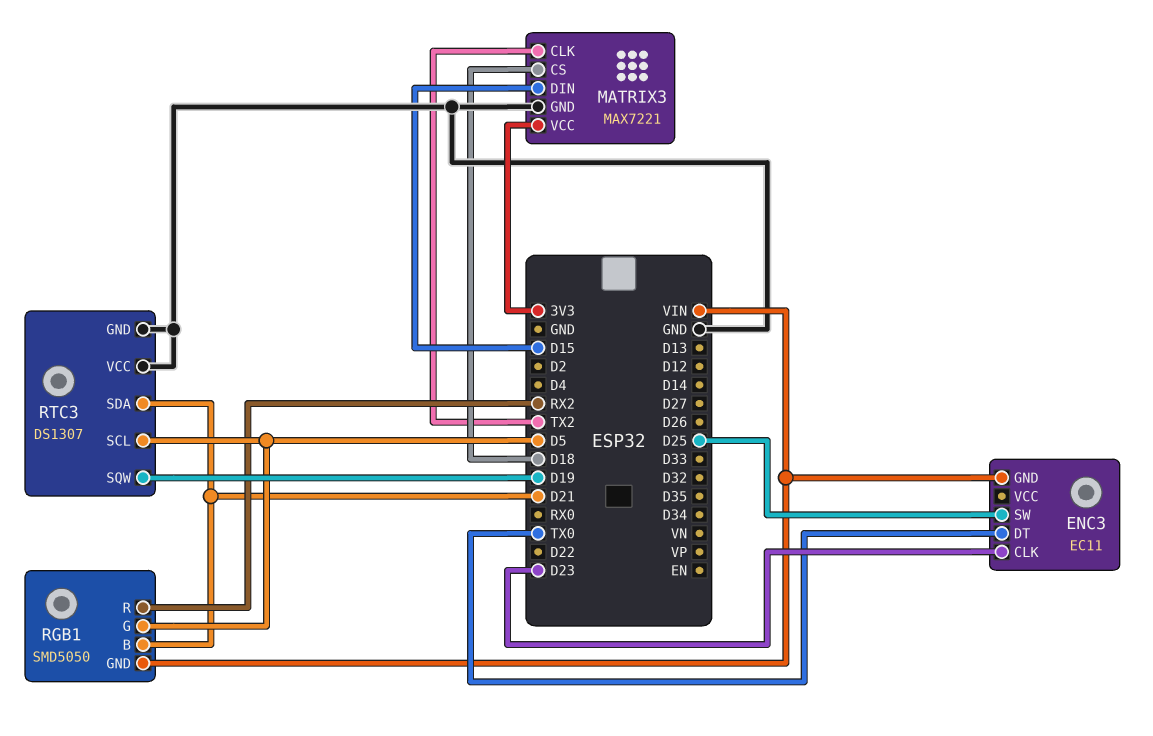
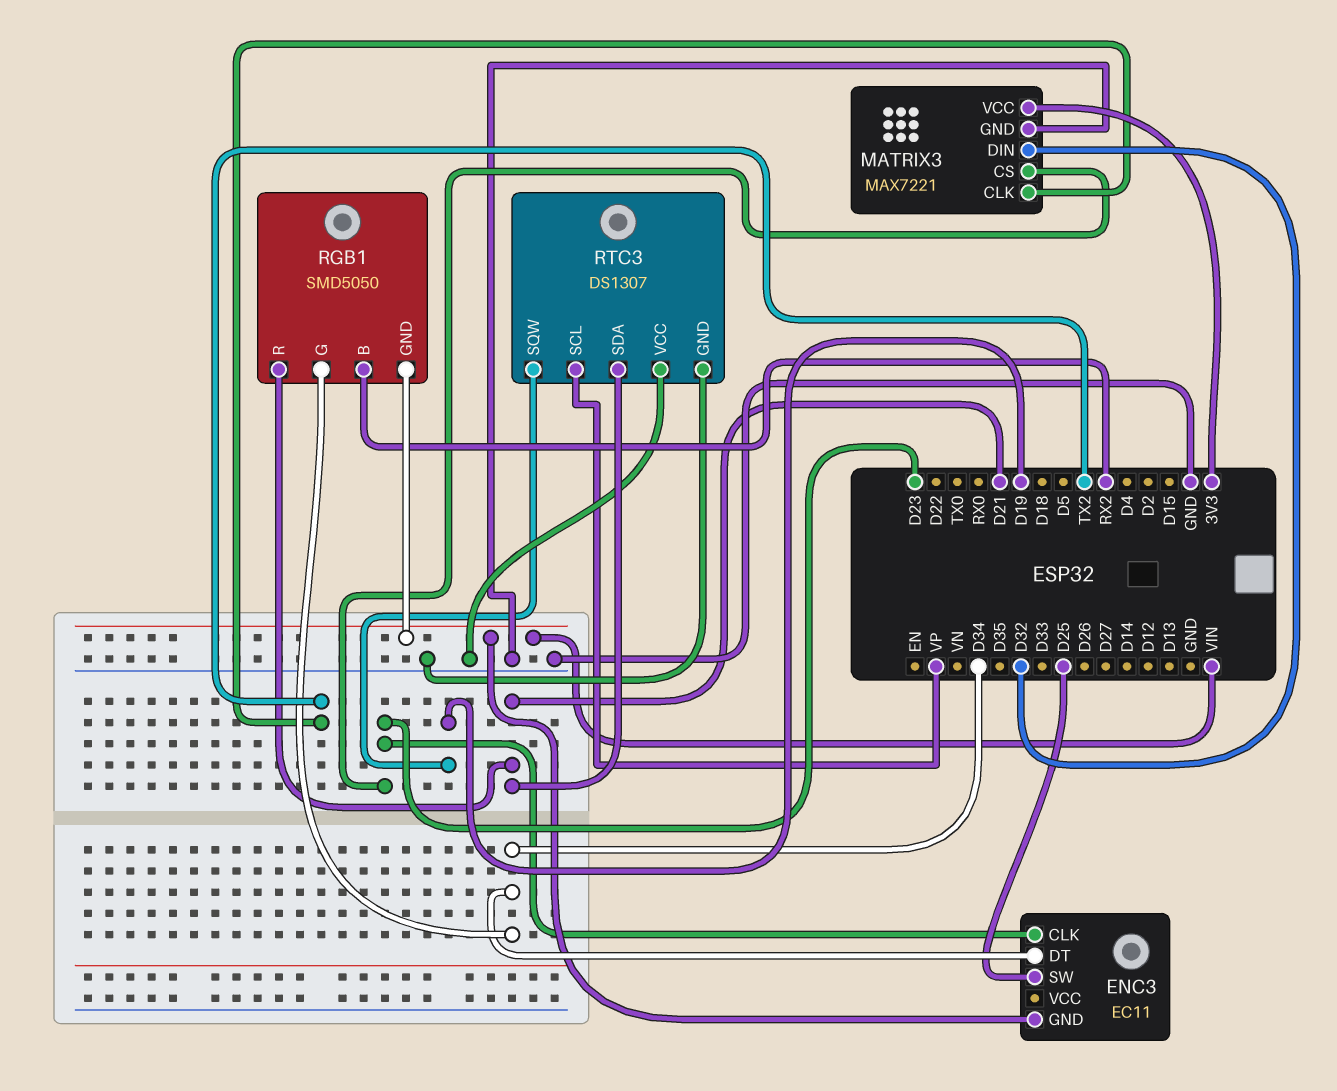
ENC3 pin DT: TX0 -> D34
MATRIX3 pin CS: D18 -> D23
MATRIX3 pin DIN: D15 -> D32
RGB1 pin B: D21 -> RX2
RGB1 pin G: D5 -> D34
RGB1 pin R: RX2 -> D21
RTC3 pin SCL: D5 -> VP

